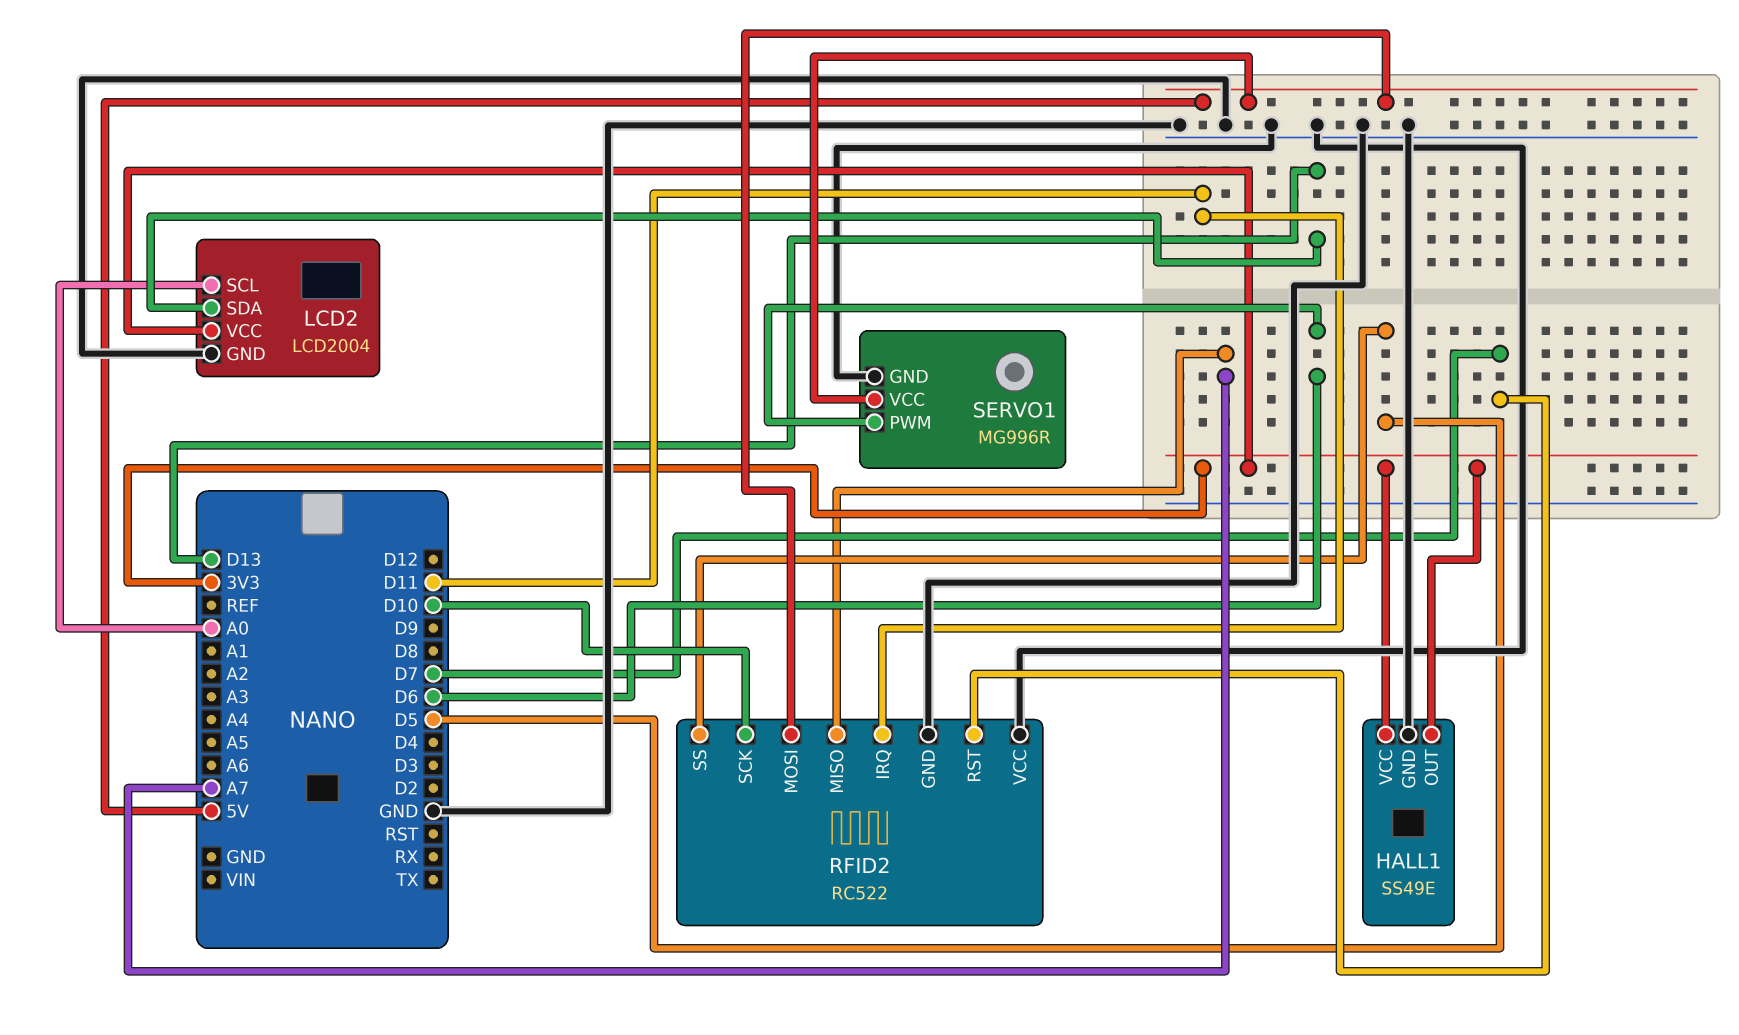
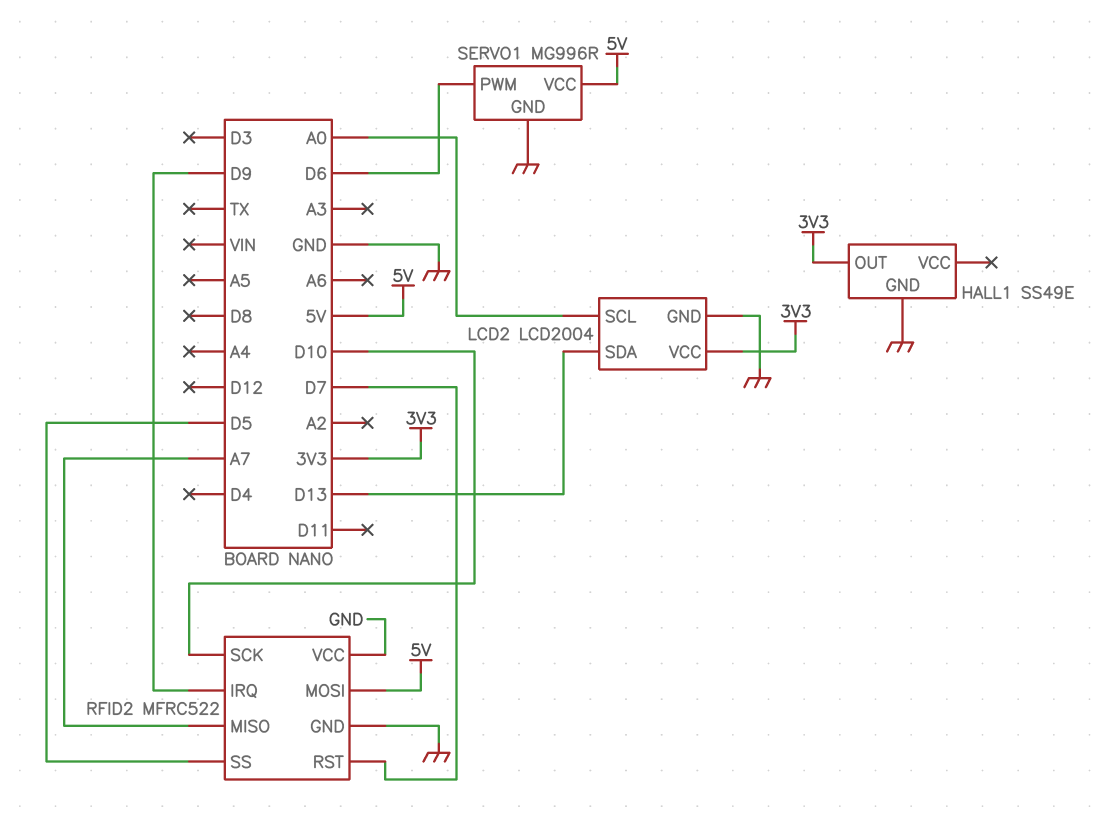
HALL1 pin VCC: 3V3 -> none
RFID2: RC522 -> MFRC522
RFID2 pin IRQ: D11 -> D9

